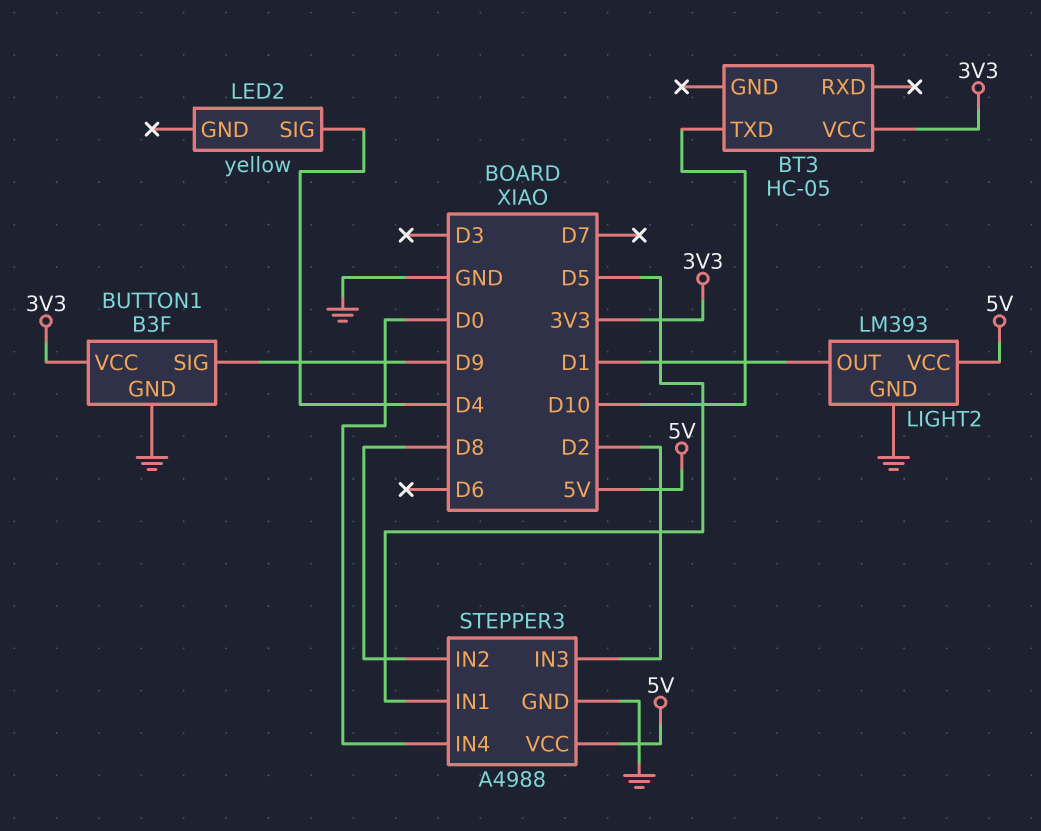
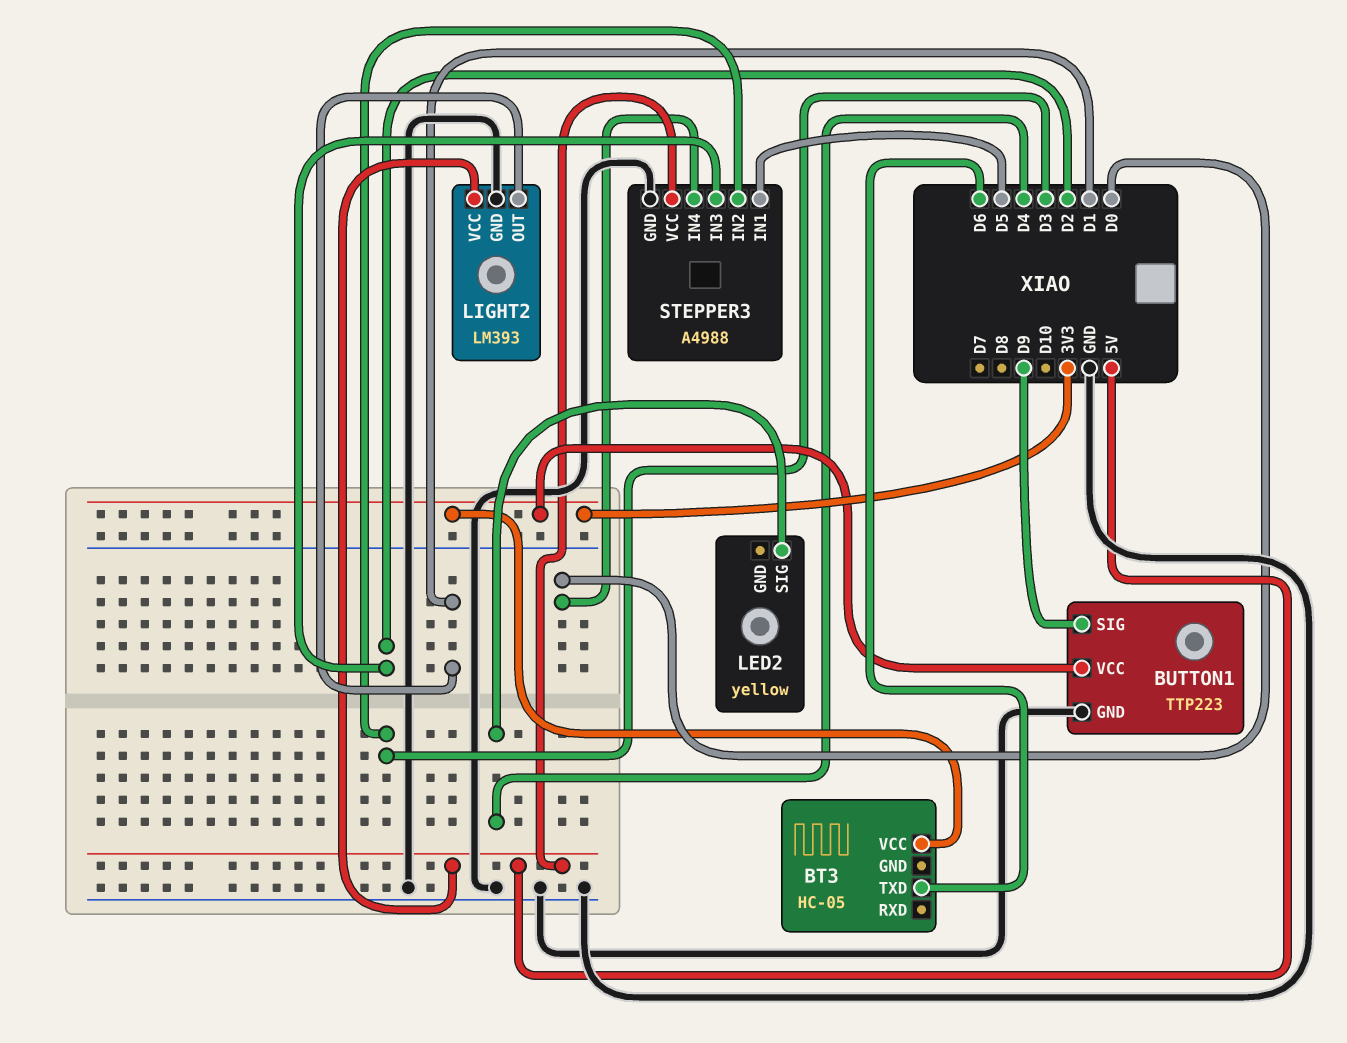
BT3 pin TXD: D10 -> D6
BUTTON1: B3F -> TTP223
STEPPER3 pin IN2: D8 -> D3

